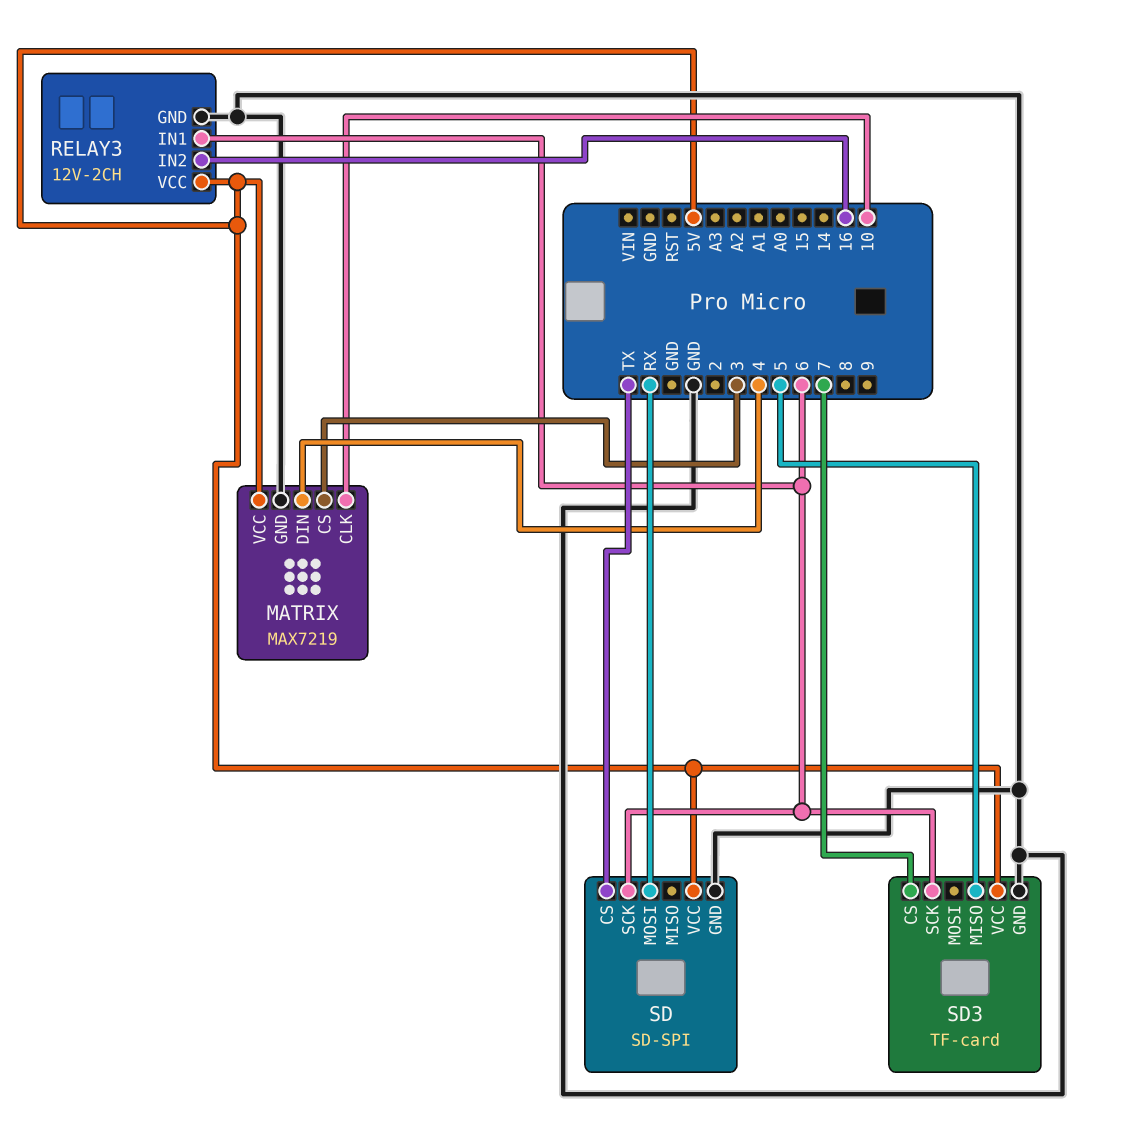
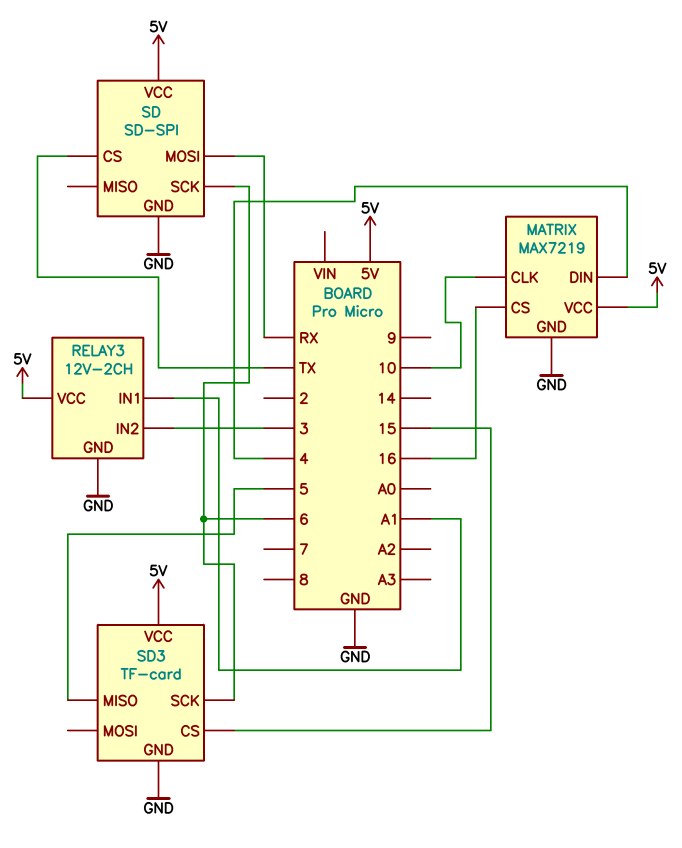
MATRIX pin CS: 3 -> 16
RELAY3 pin IN1: 6 -> A1
RELAY3 pin IN2: 16 -> 3
SD3 pin CS: 7 -> 15

